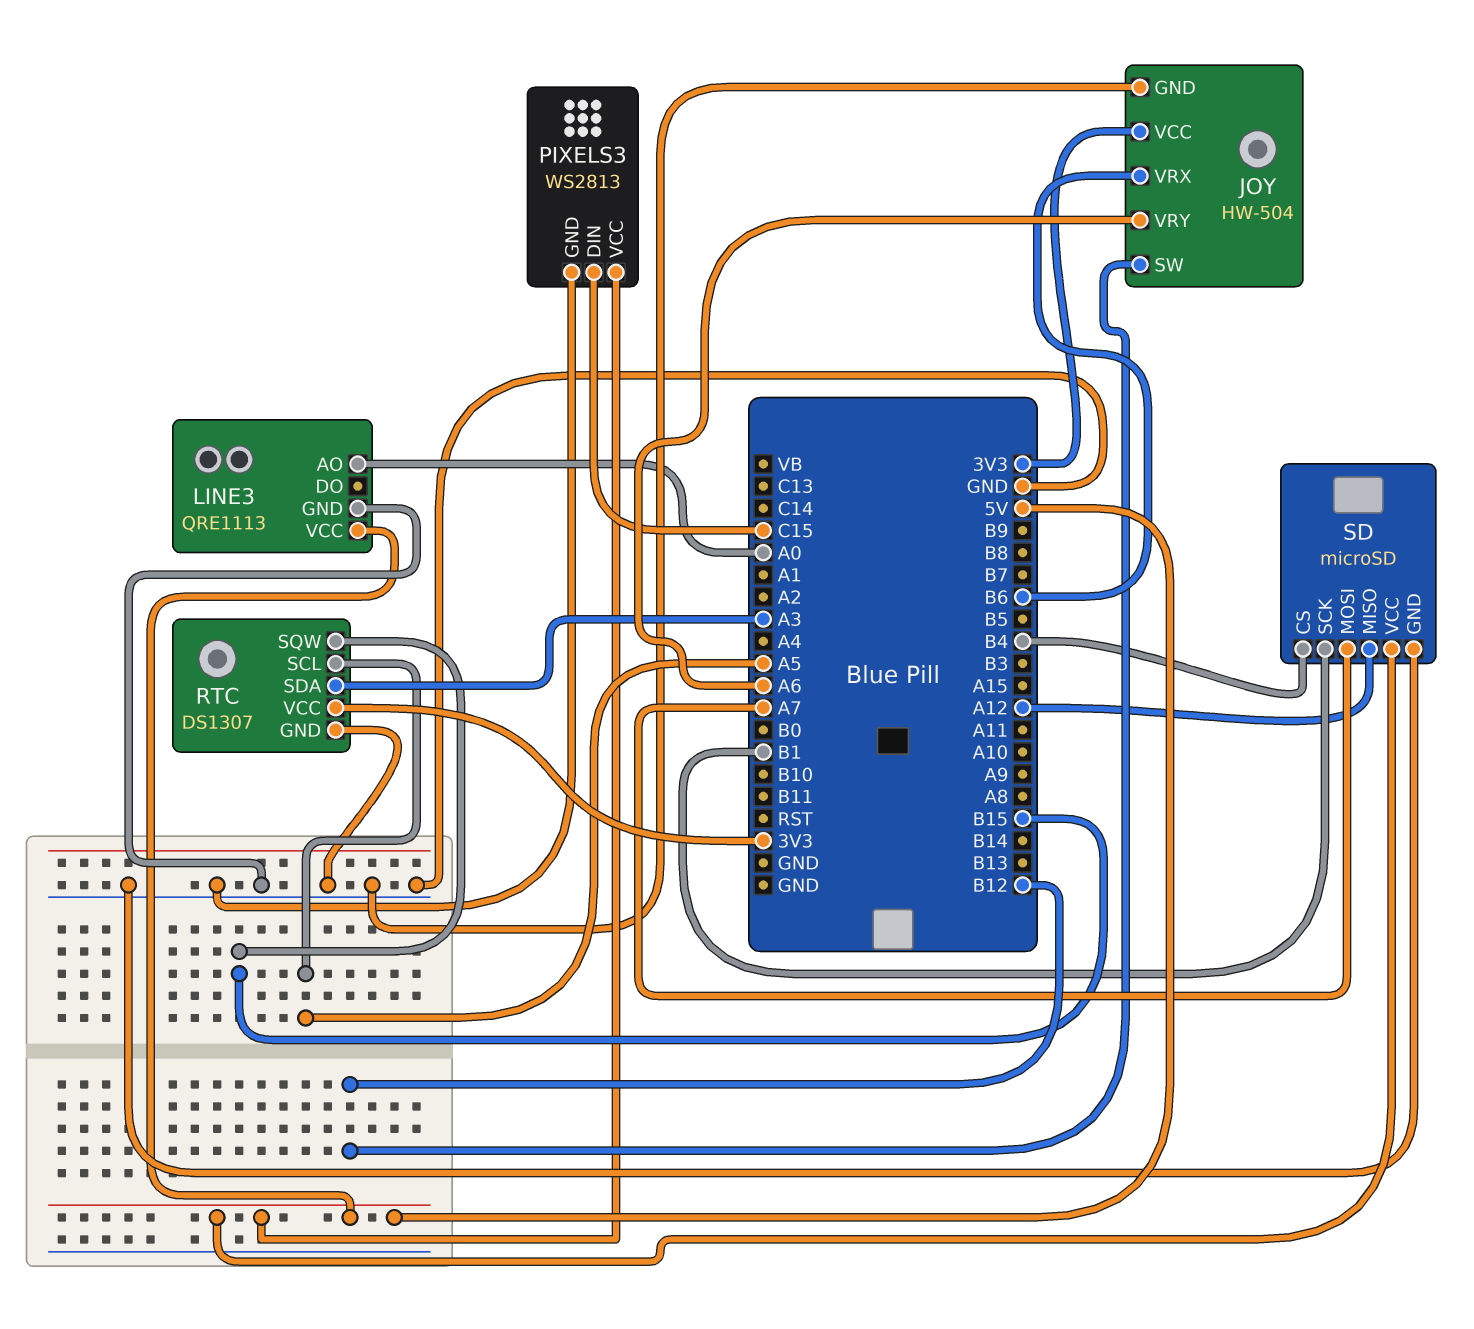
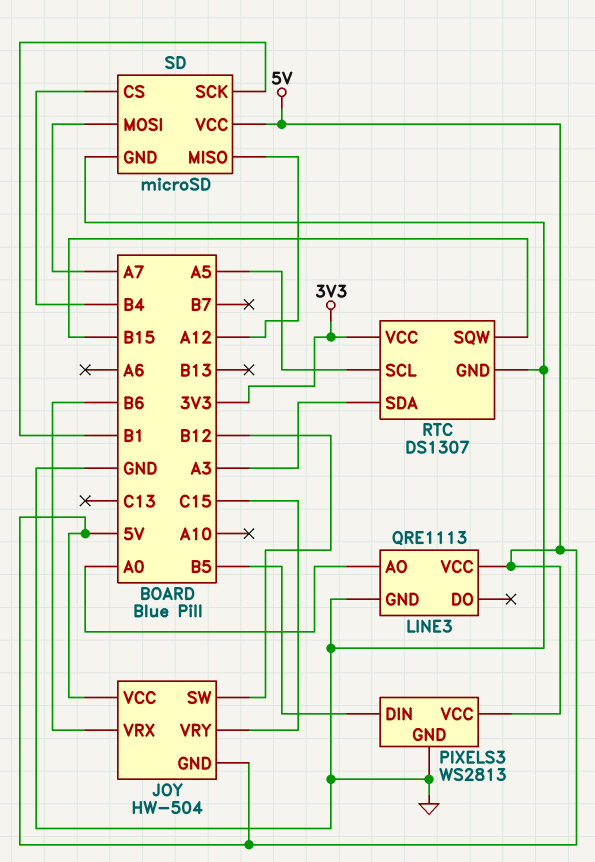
JOY pin GND: GND -> 5V
JOY pin VCC: 3V3 -> 5V
JOY pin VRY: A6 -> C15
PIXELS3 pin DIN: C15 -> B5

